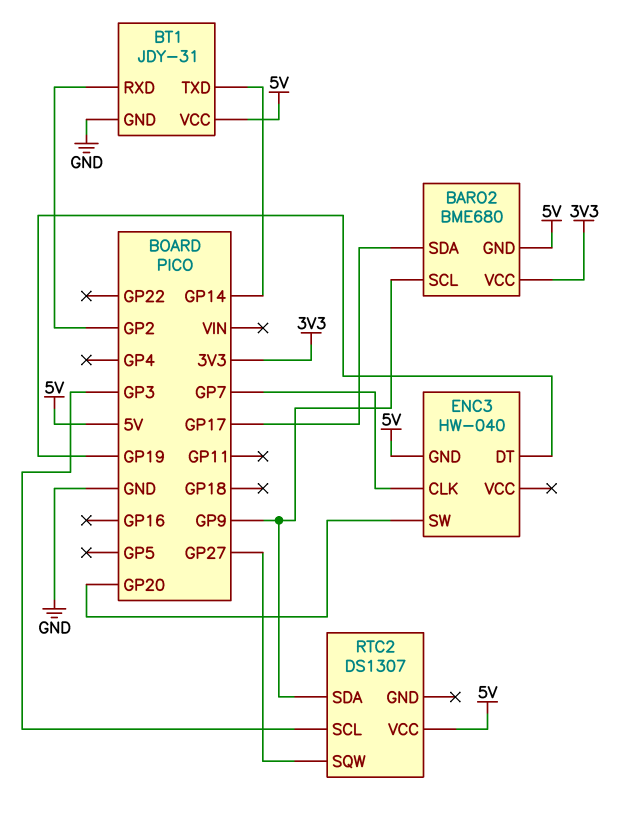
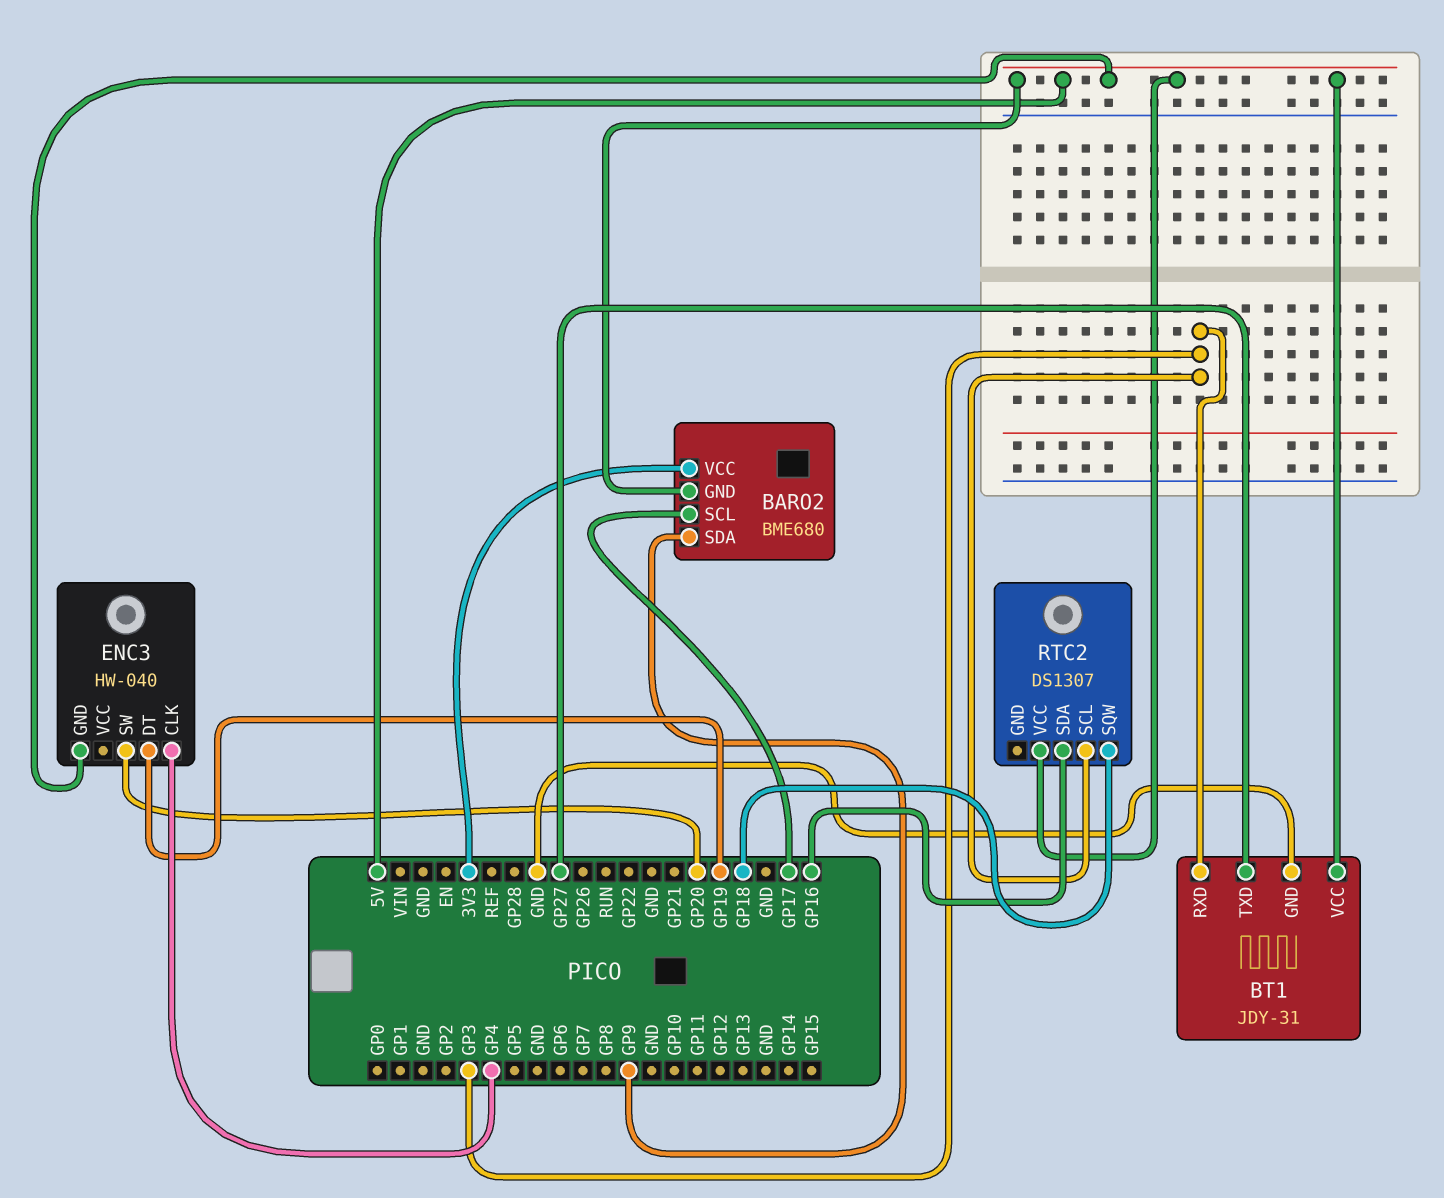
BARO2 pin SCL: GP9 -> GP17
BARO2 pin SDA: GP17 -> GP9
BT1 pin RXD: GP2 -> GP3
BT1 pin TXD: GP14 -> GP27
ENC3 pin CLK: GP7 -> GP4
RTC2 pin SDA: GP9 -> GP16
RTC2 pin SQW: GP27 -> GP18

